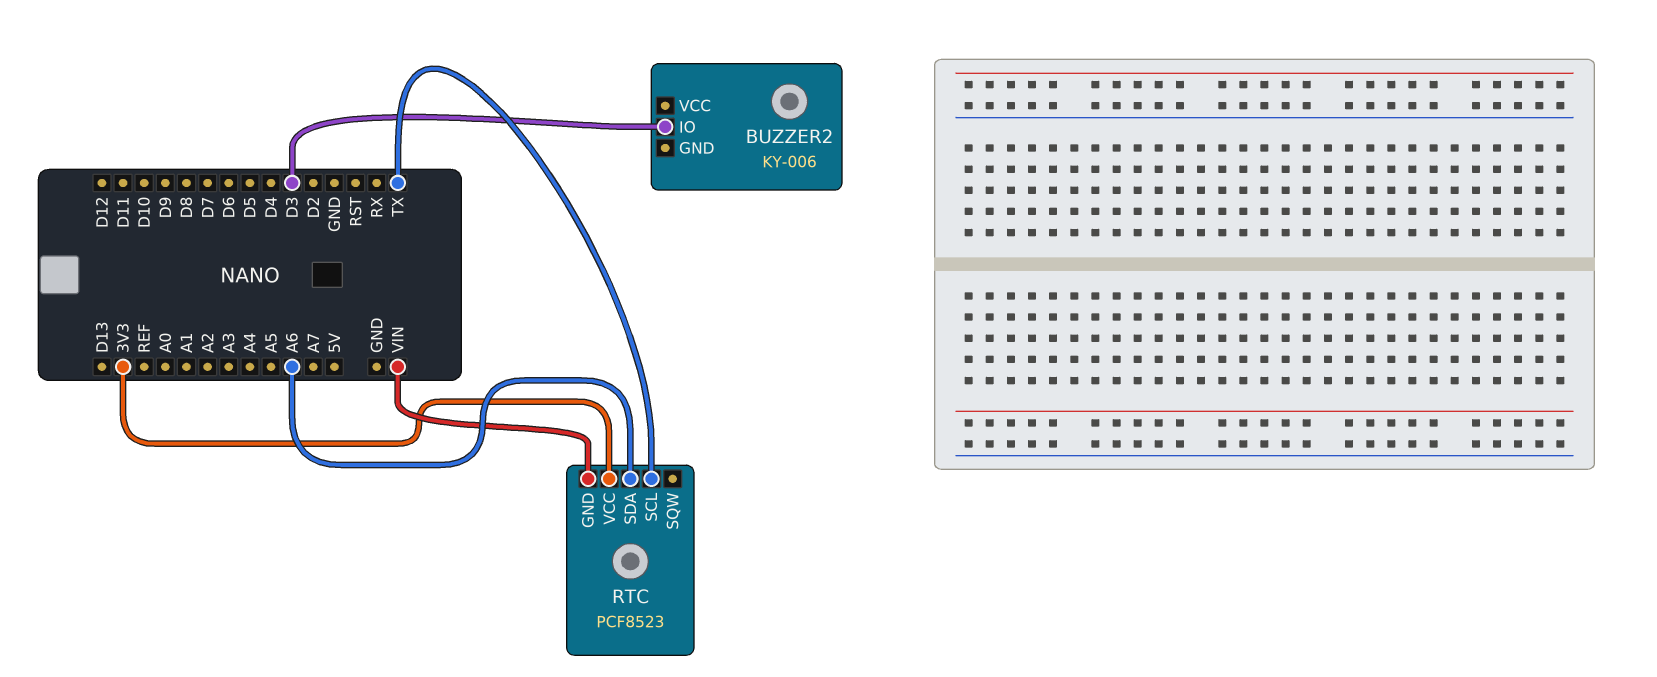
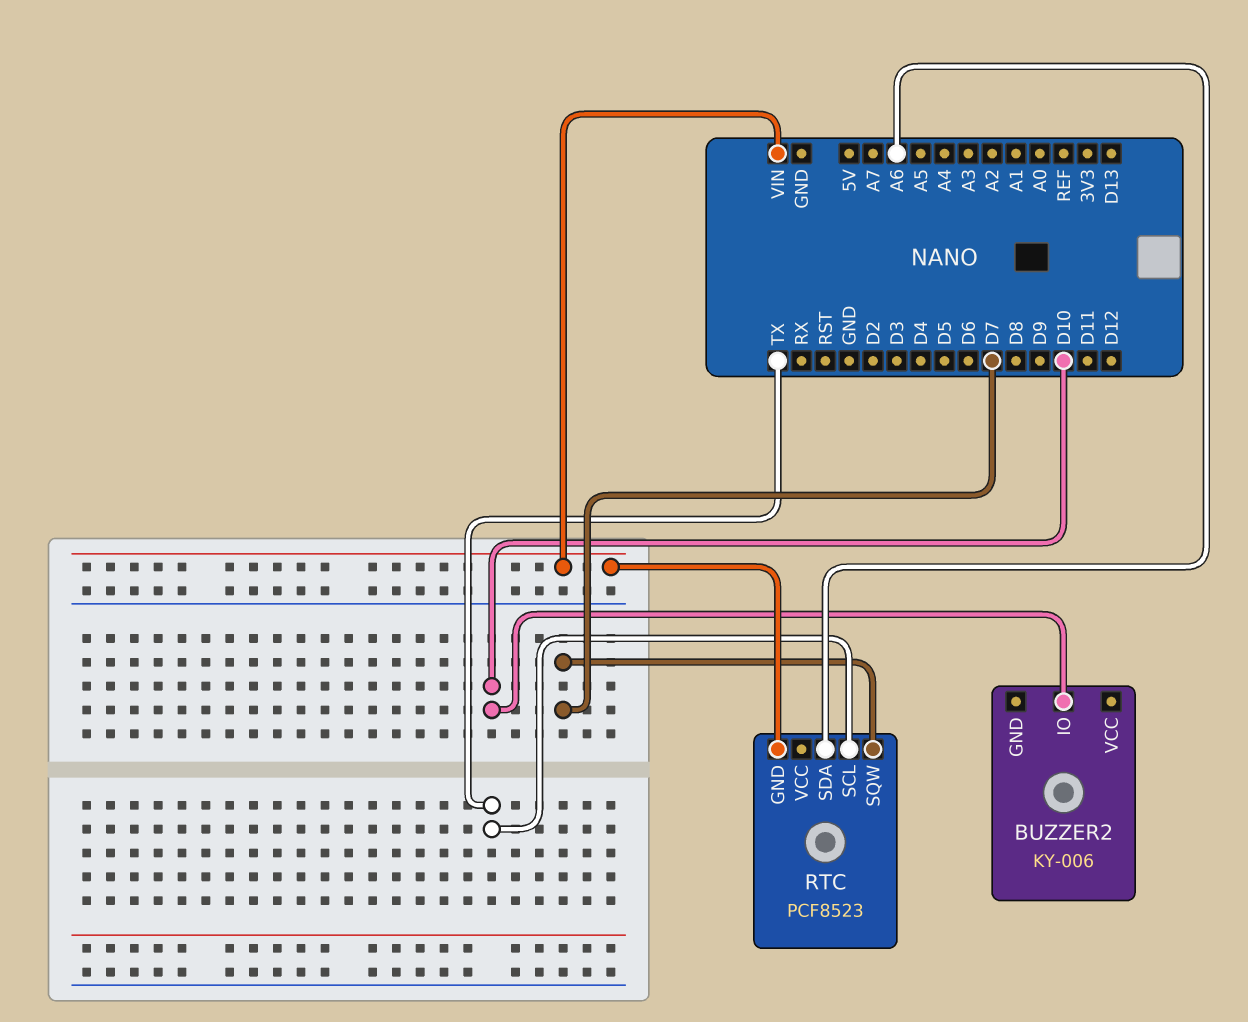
BUZZER2 pin IO: D3 -> D10
RTC pin SQW: none -> D7
RTC pin VCC: 3V3 -> none

